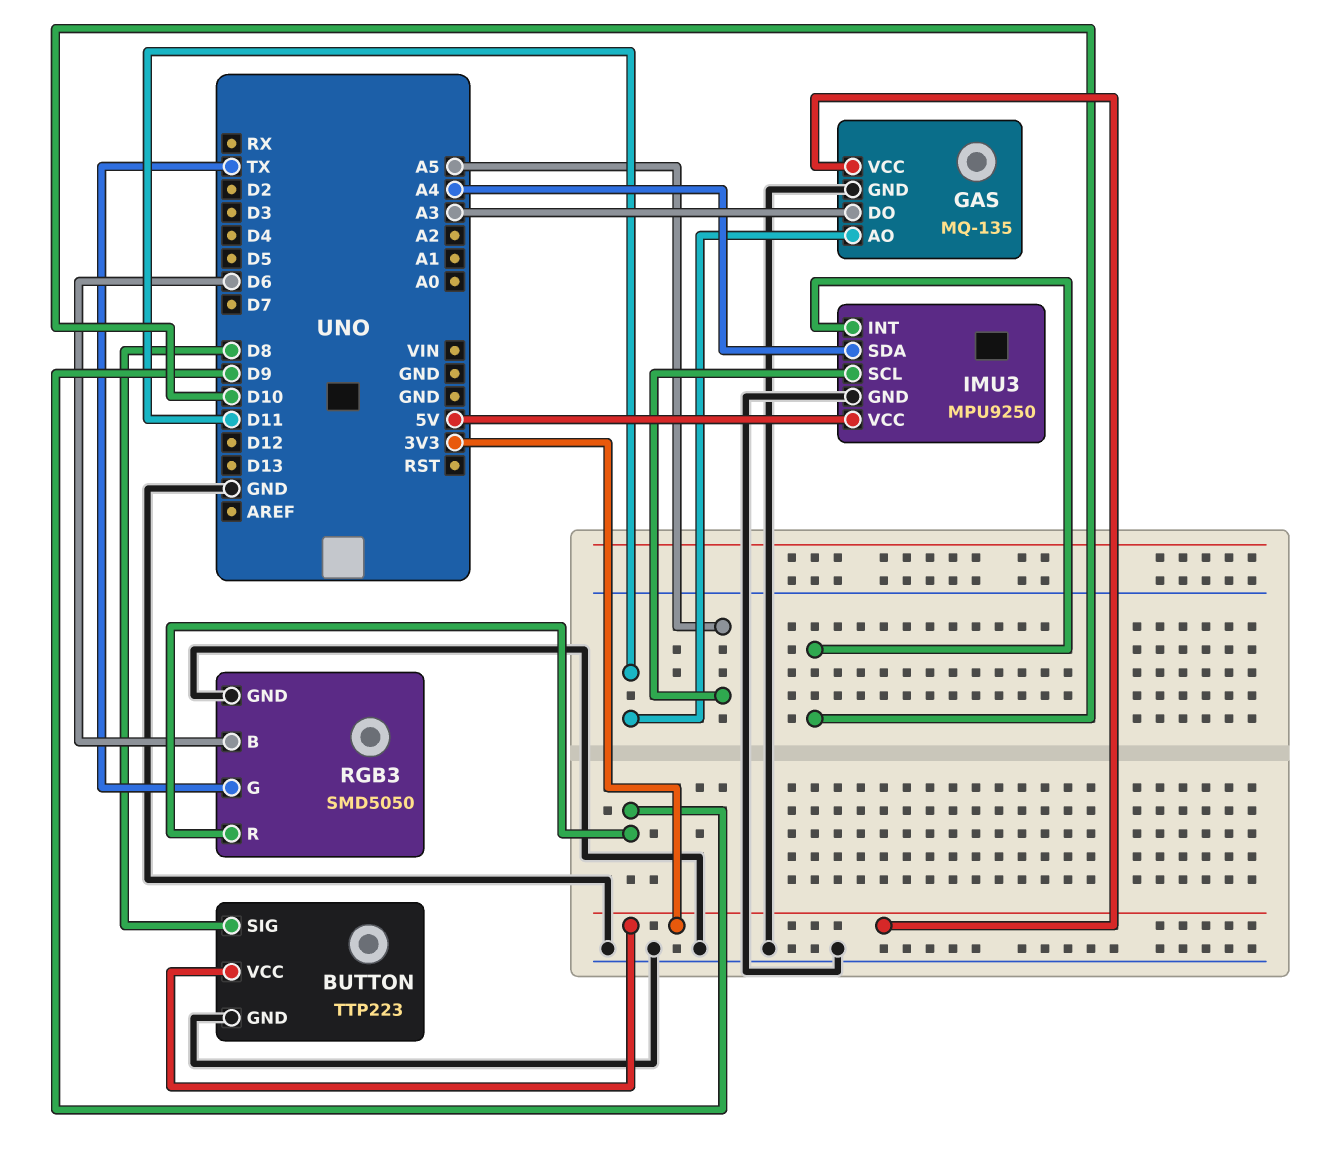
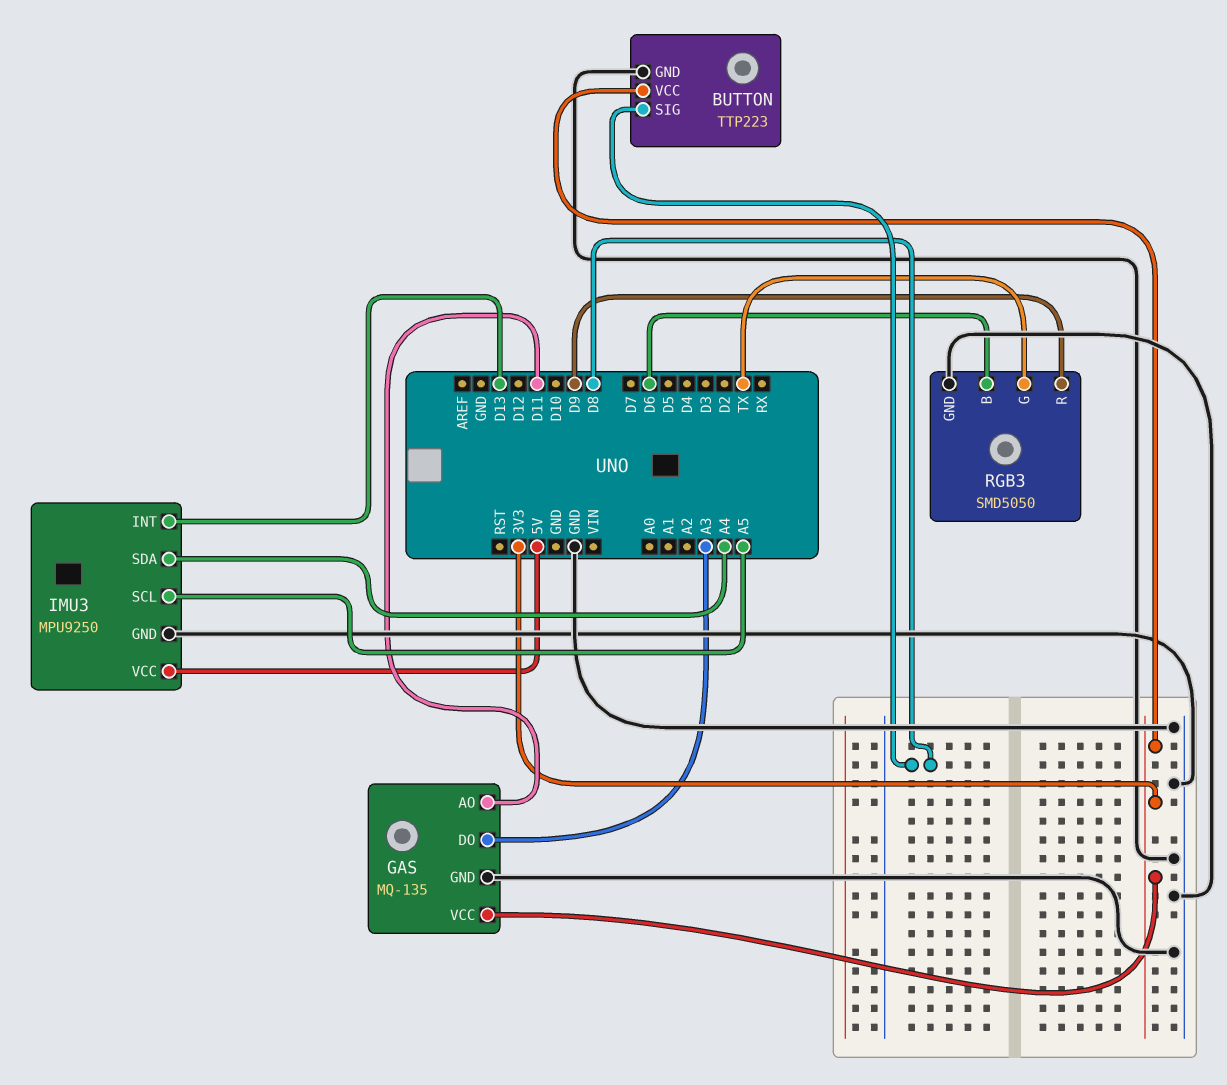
IMU3 pin INT: D10 -> D13

